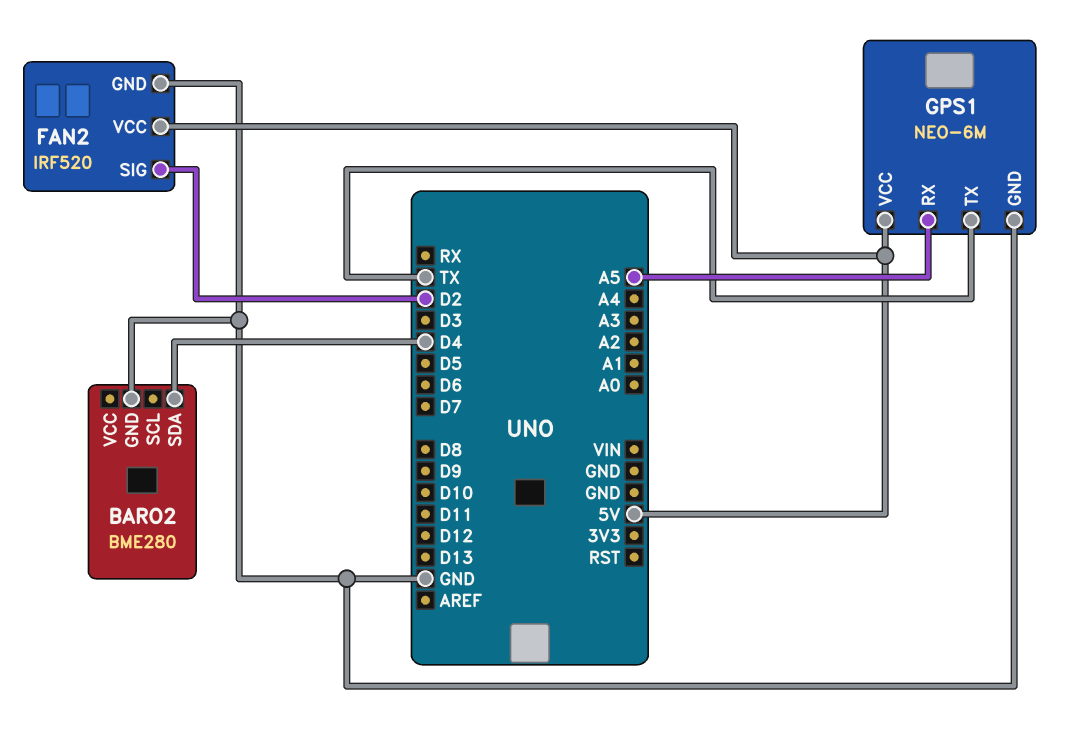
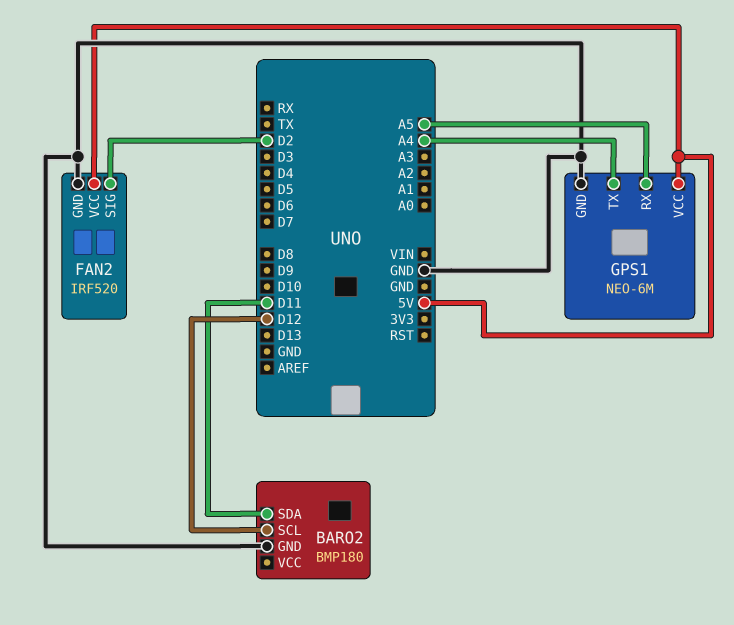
BARO2: BME280 -> BMP180
BARO2 pin SCL: none -> D12
BARO2 pin SDA: D4 -> D11
GPS1 pin TX: TX -> A4

